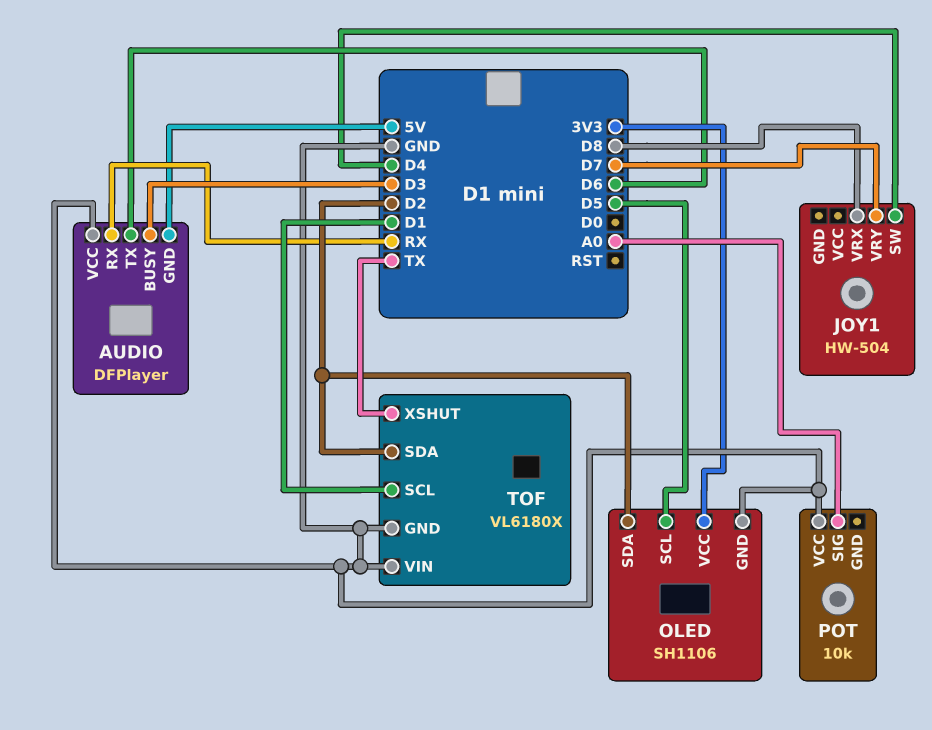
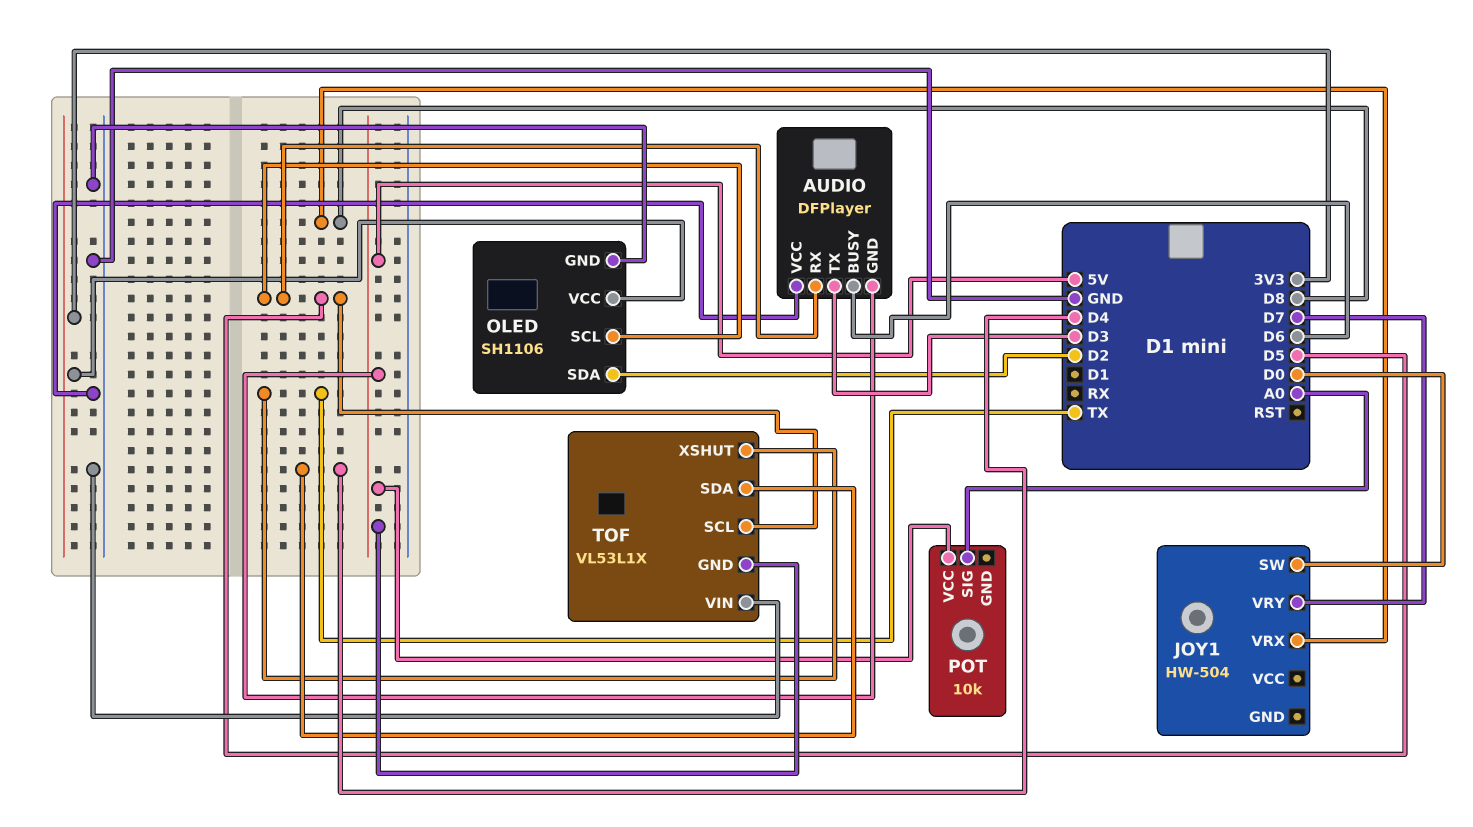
AUDIO pin BUSY: D3 -> D6
AUDIO pin RX: RX -> D5
AUDIO pin TX: D6 -> D3
JOY1 pin SW: D4 -> D0
POT pin VCC: GND -> 5V
TOF: VL6180X -> VL53L1X
TOF pin GND: GND -> 5V
TOF pin SCL: D1 -> D5
TOF pin SDA: D2 -> D4

